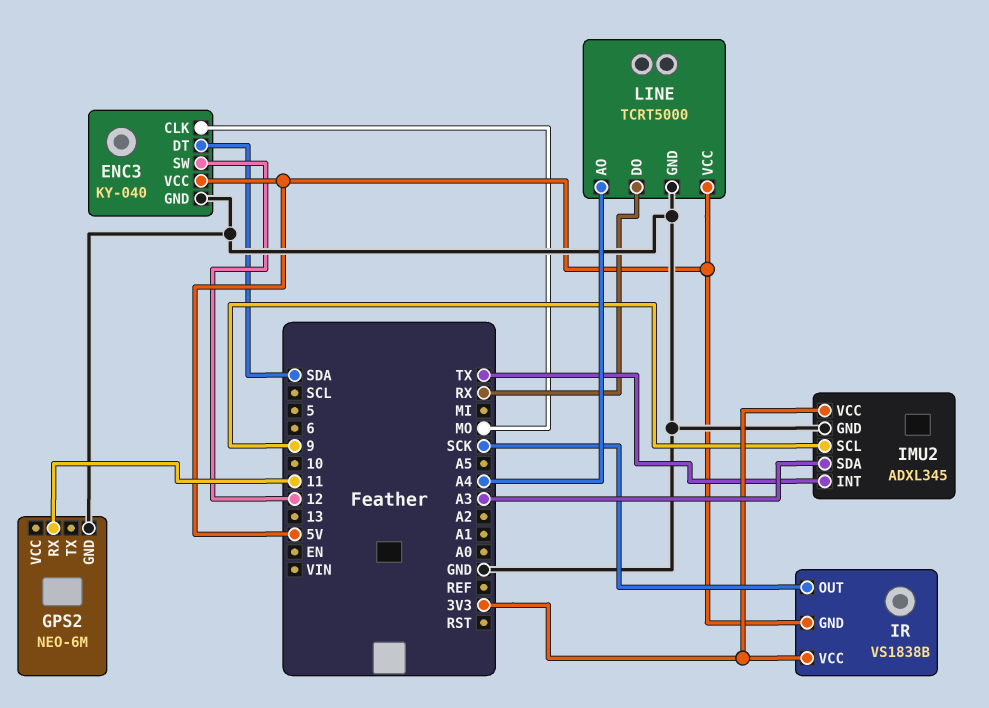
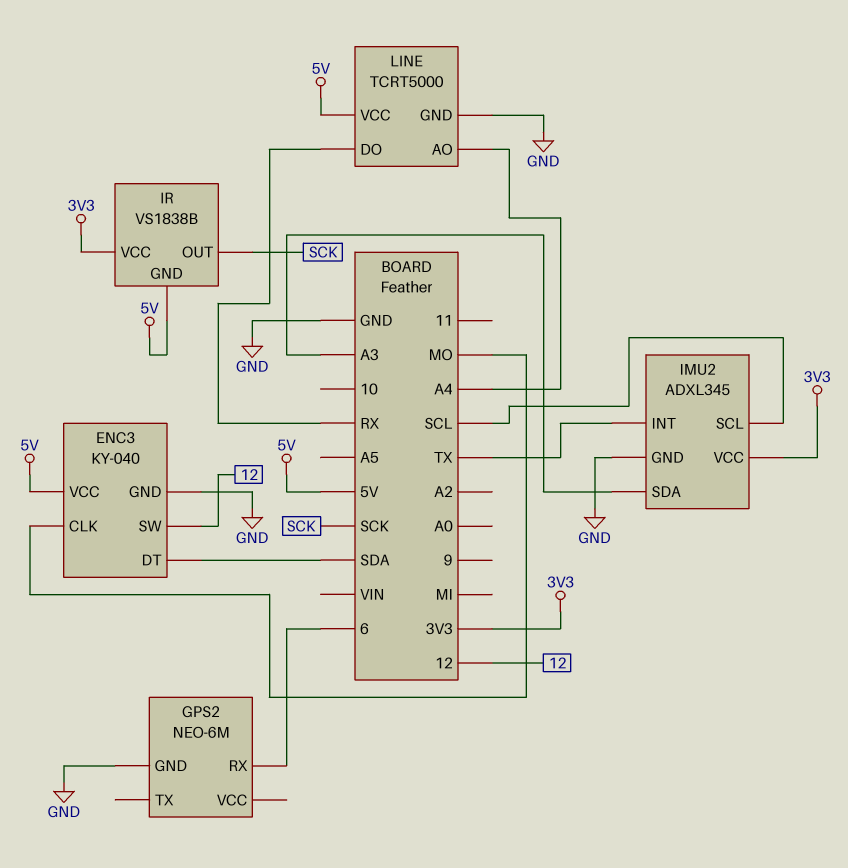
GPS2 pin RX: 11 -> 6
IMU2 pin SCL: 9 -> SCL

